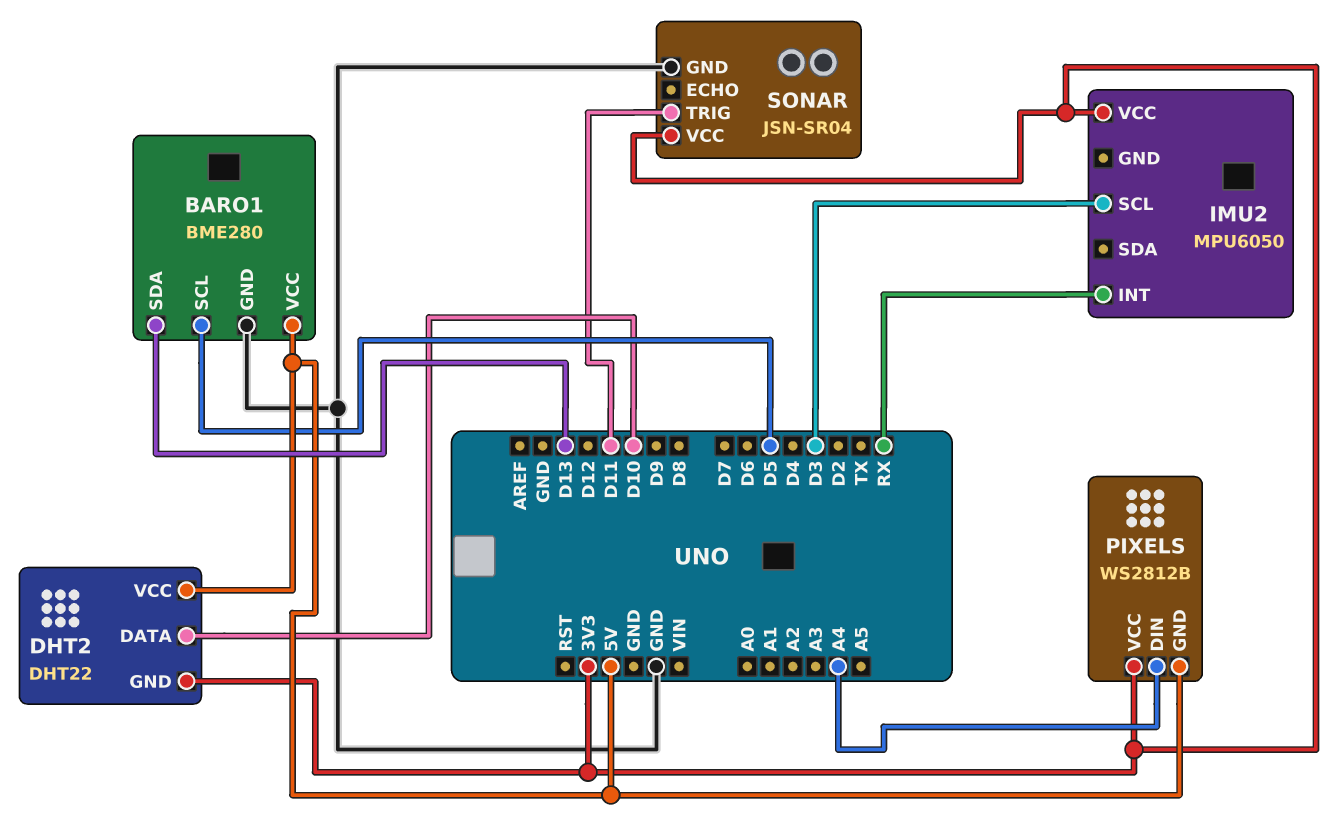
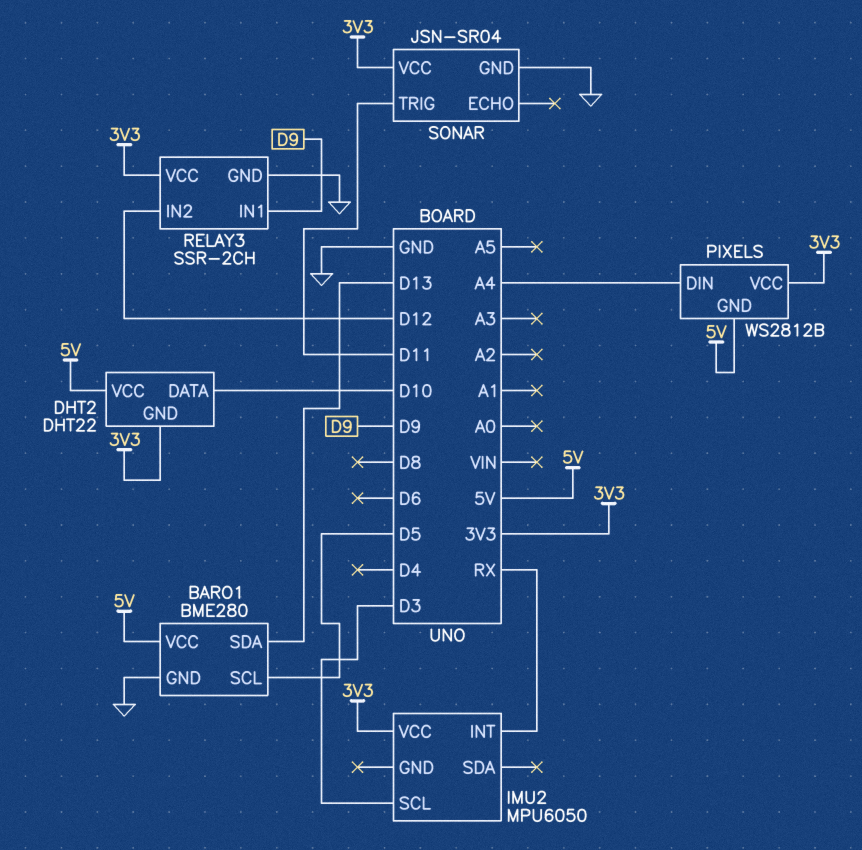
RELAY3: none -> SSR-2CH
RELAY3 pin GND: none -> GND
RELAY3 pin IN1: none -> D9
RELAY3 pin IN2: none -> D12
RELAY3 pin VCC: none -> 3V3

